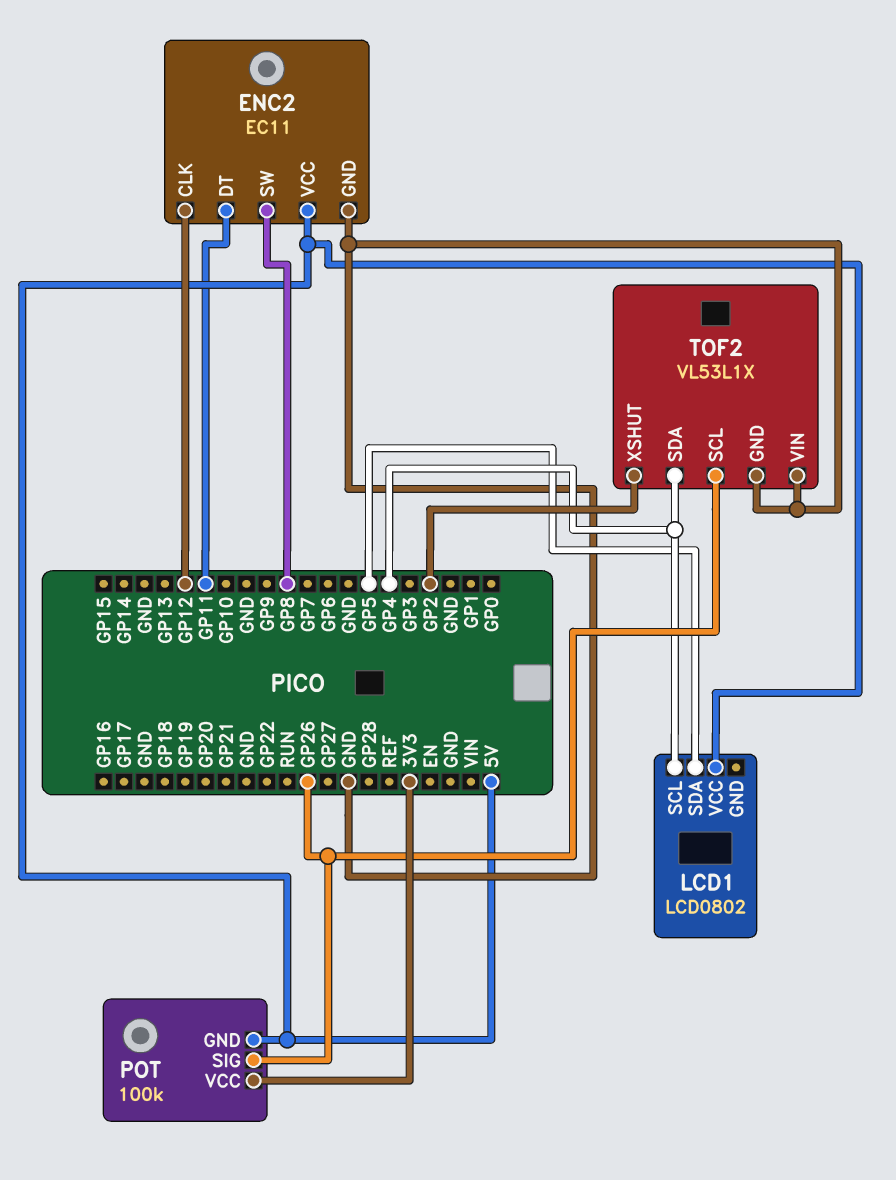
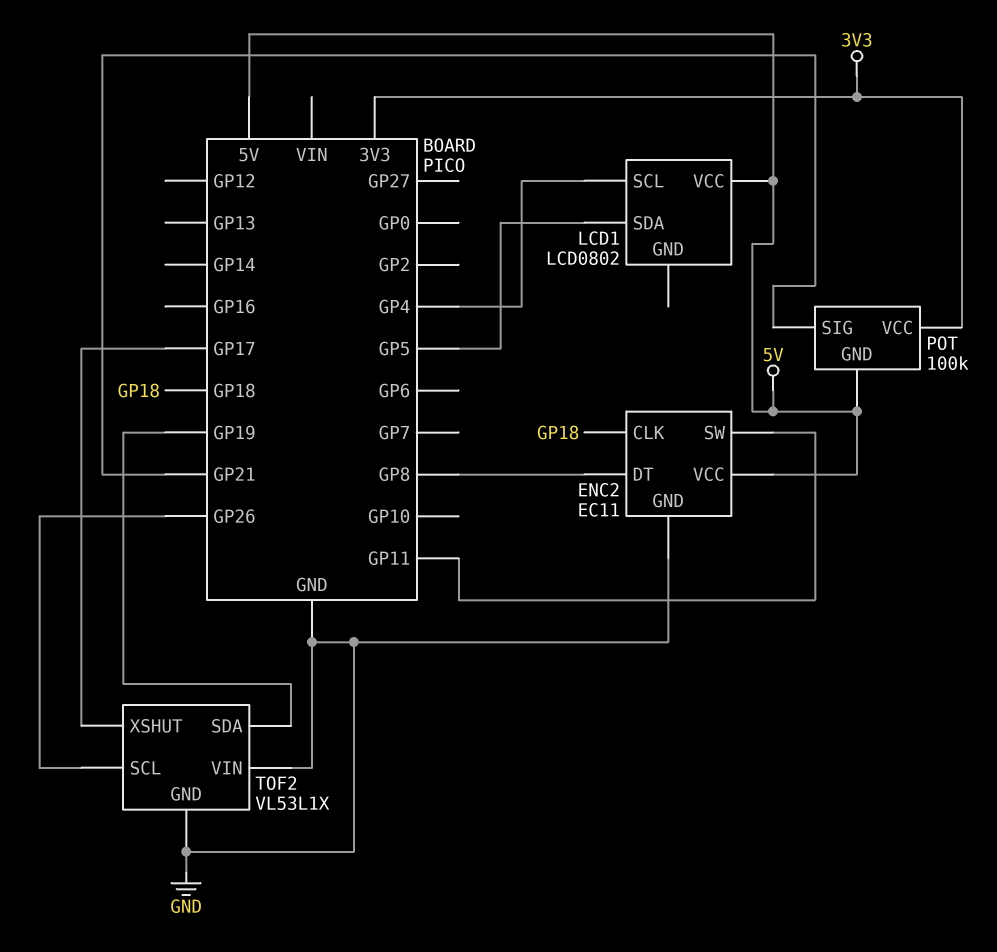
ENC2 pin CLK: GP12 -> GP18
ENC2 pin DT: GP11 -> GP8
ENC2 pin SW: GP8 -> GP11
POT pin SIG: GP26 -> GP21
TOF2 pin SDA: GP4 -> GP19
TOF2 pin XSHUT: GP2 -> GP17

